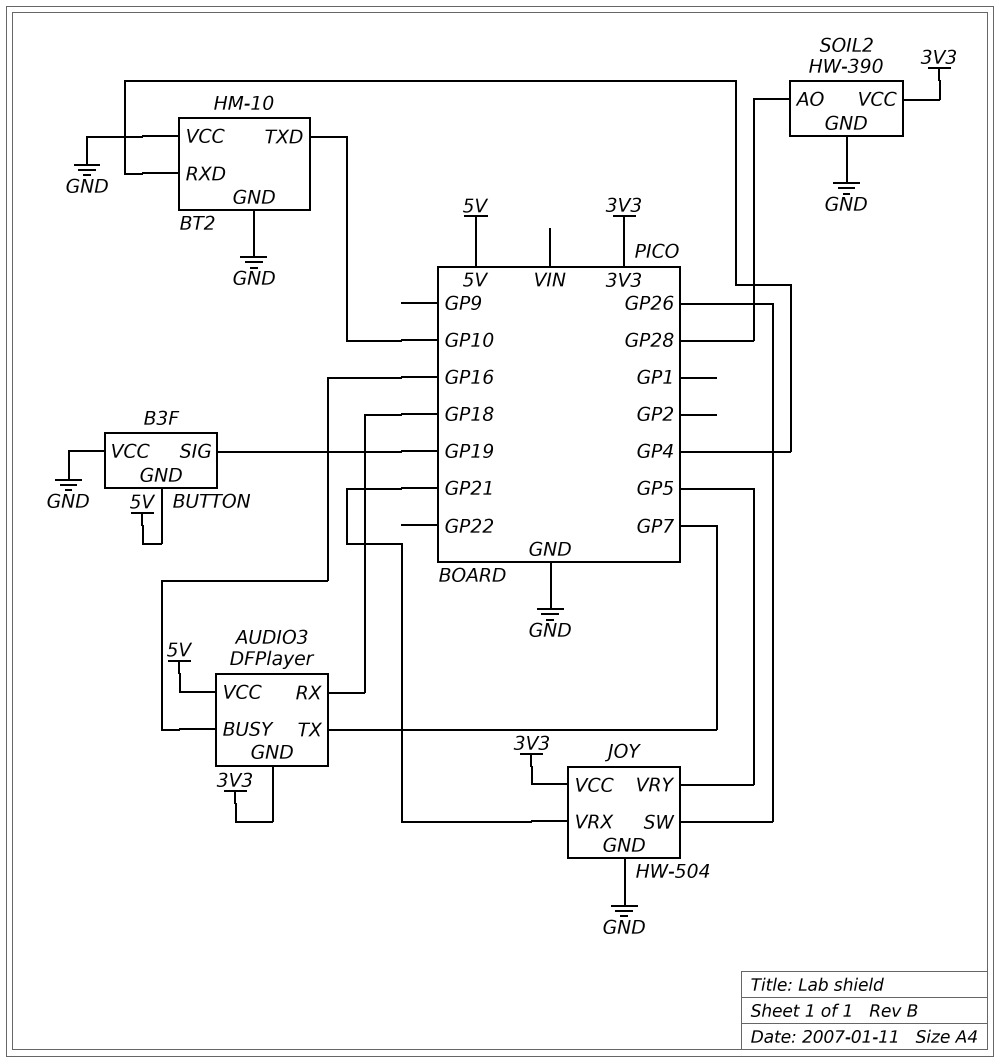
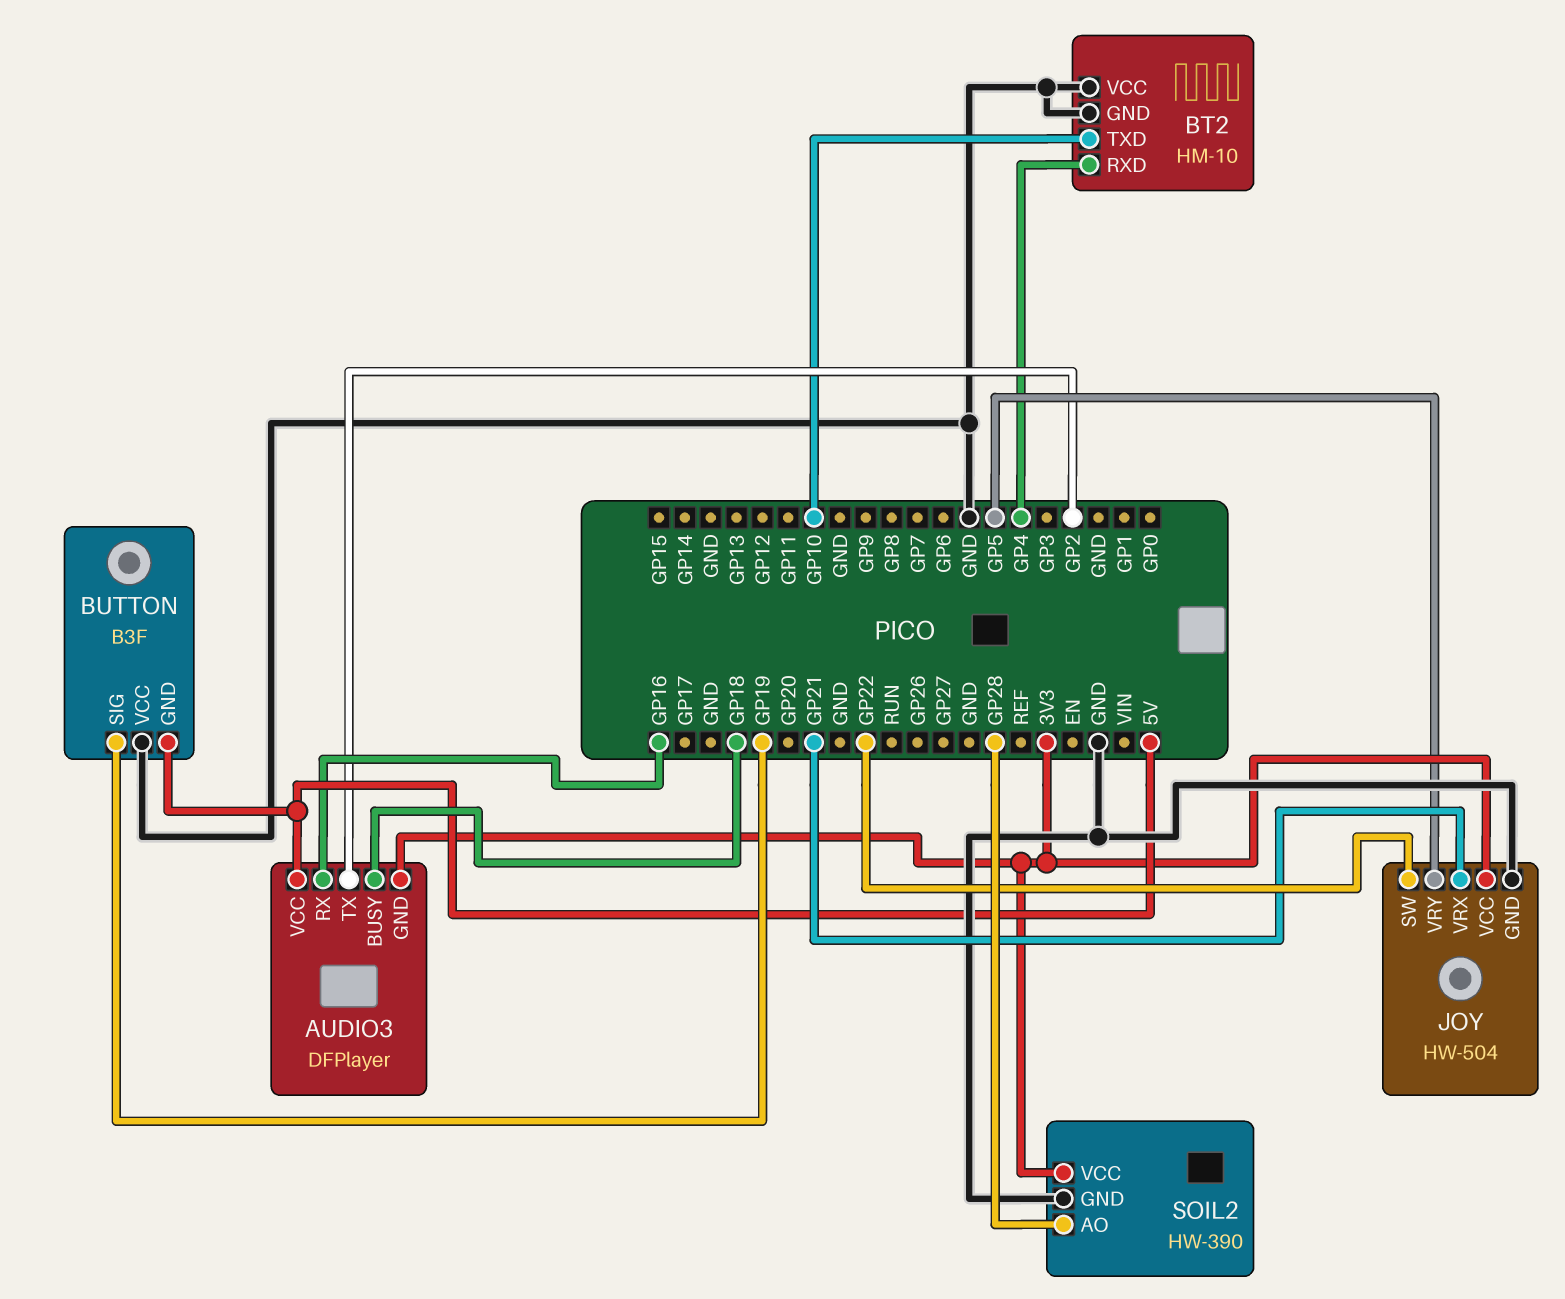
AUDIO3 pin BUSY: GP16 -> GP18
AUDIO3 pin RX: GP18 -> GP16
AUDIO3 pin TX: GP7 -> GP2
JOY pin SW: GP26 -> GP22

